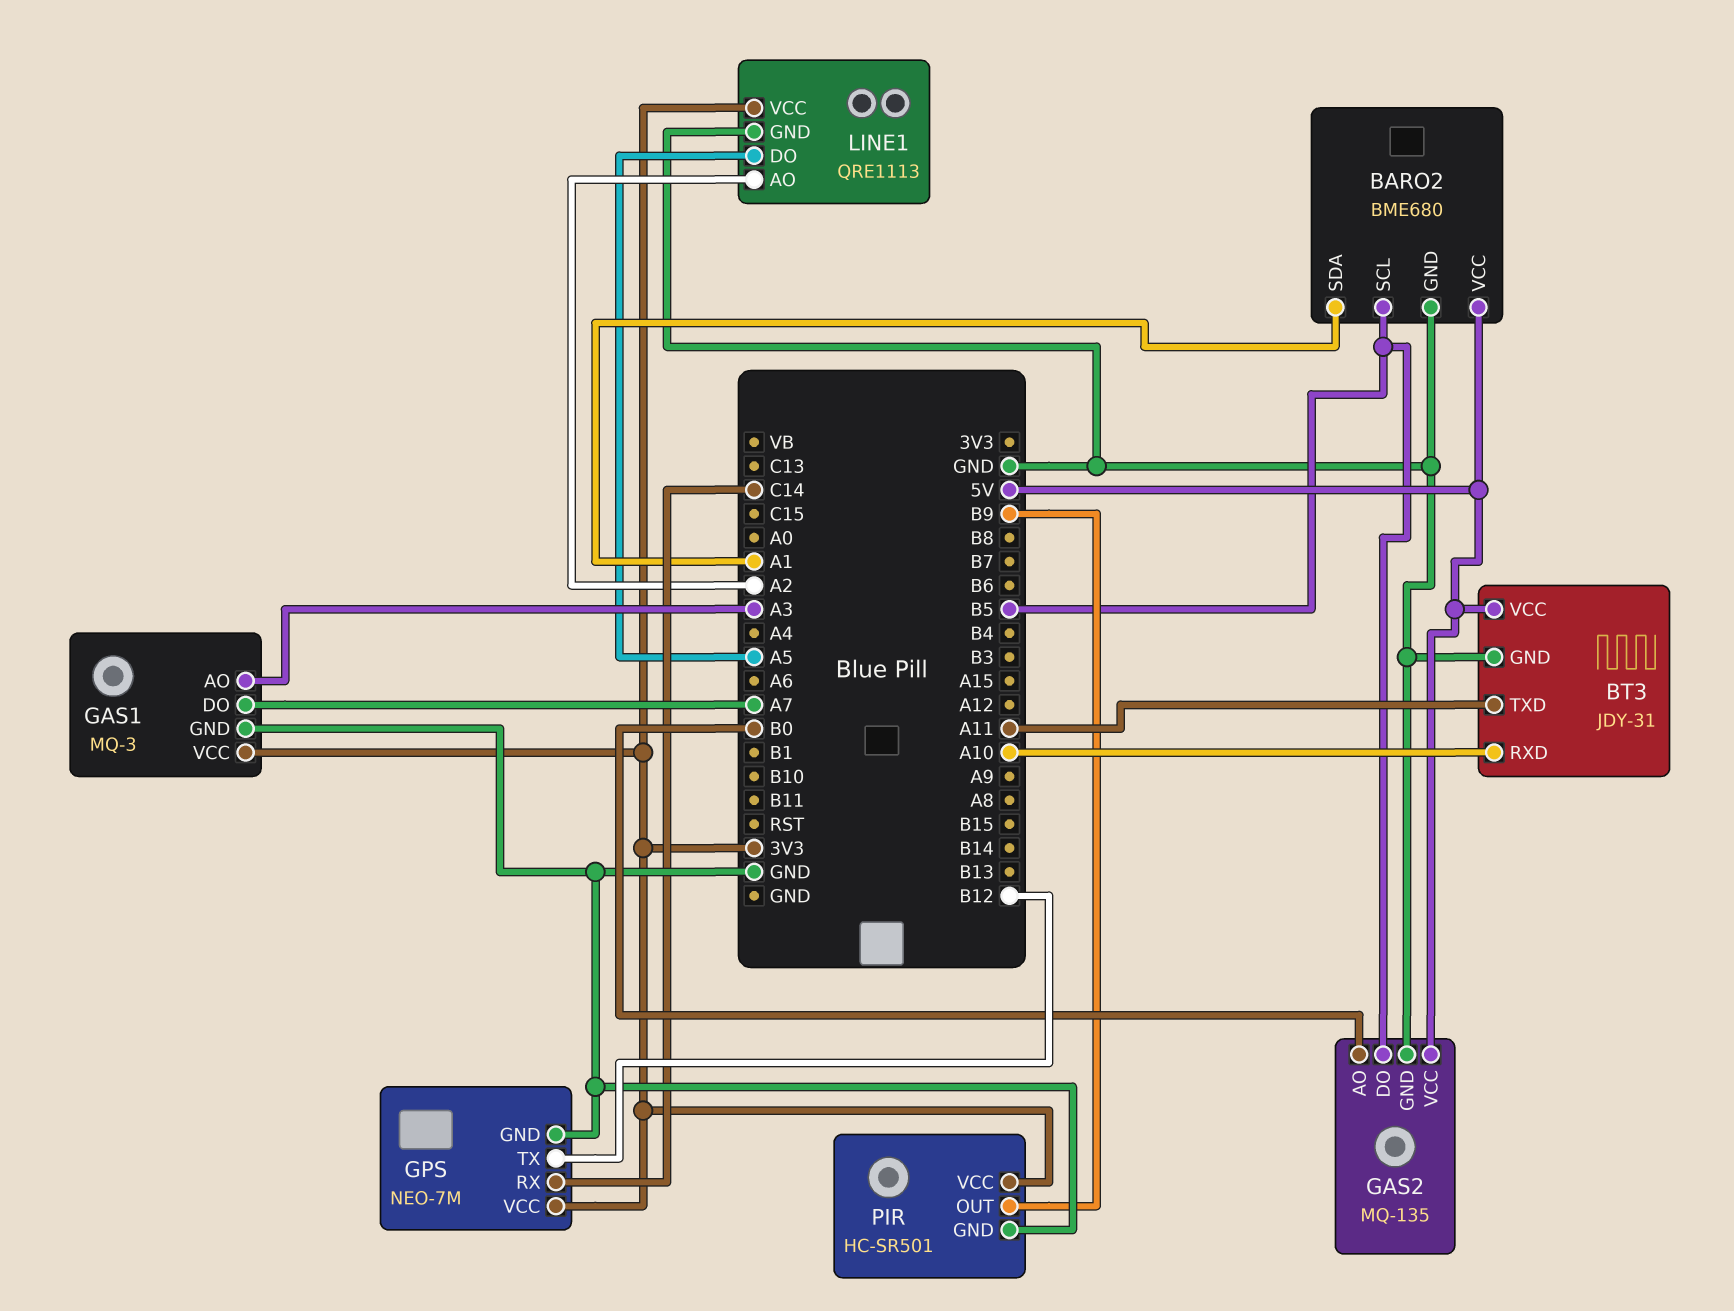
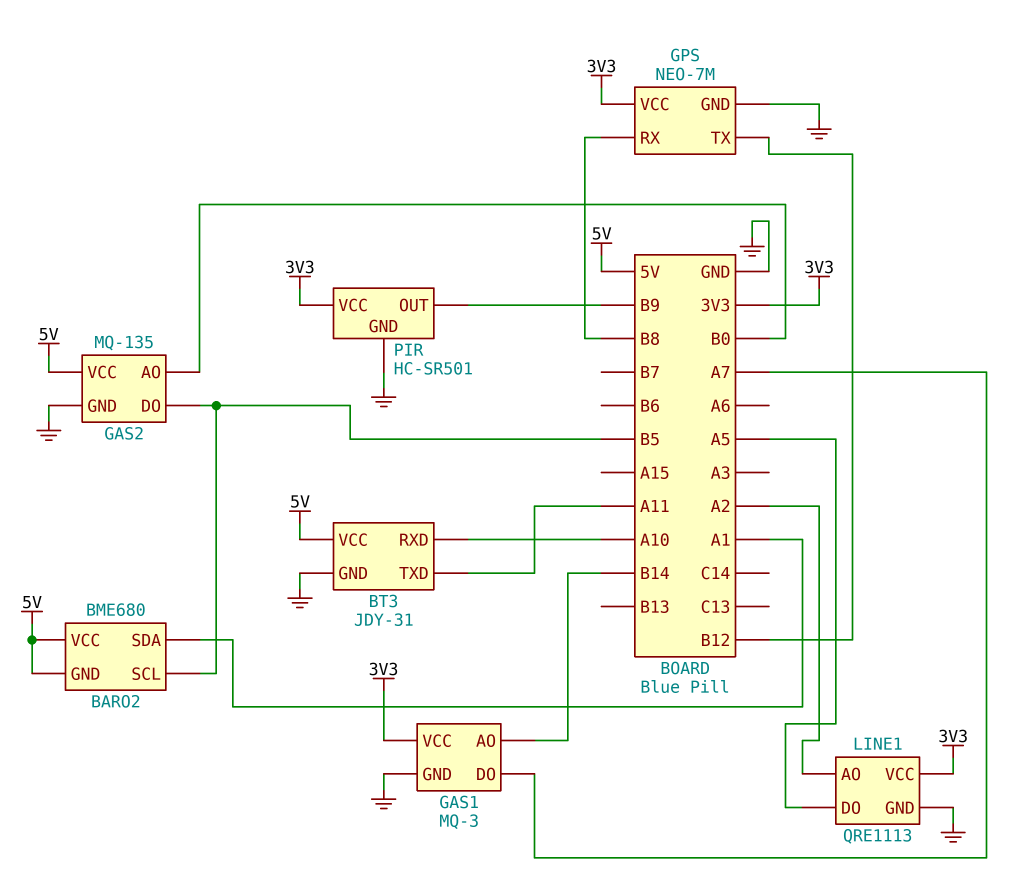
BARO2 pin GND: GND -> 5V
GAS1 pin AO: A3 -> B14
GPS pin RX: C14 -> B8

